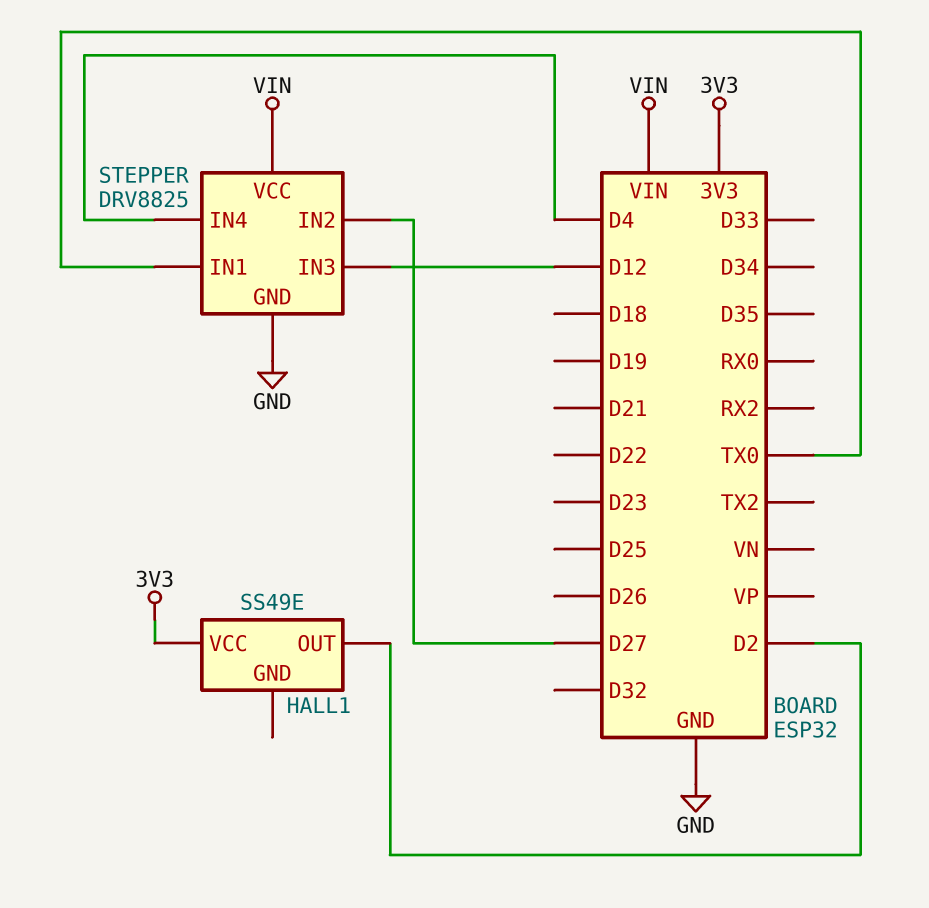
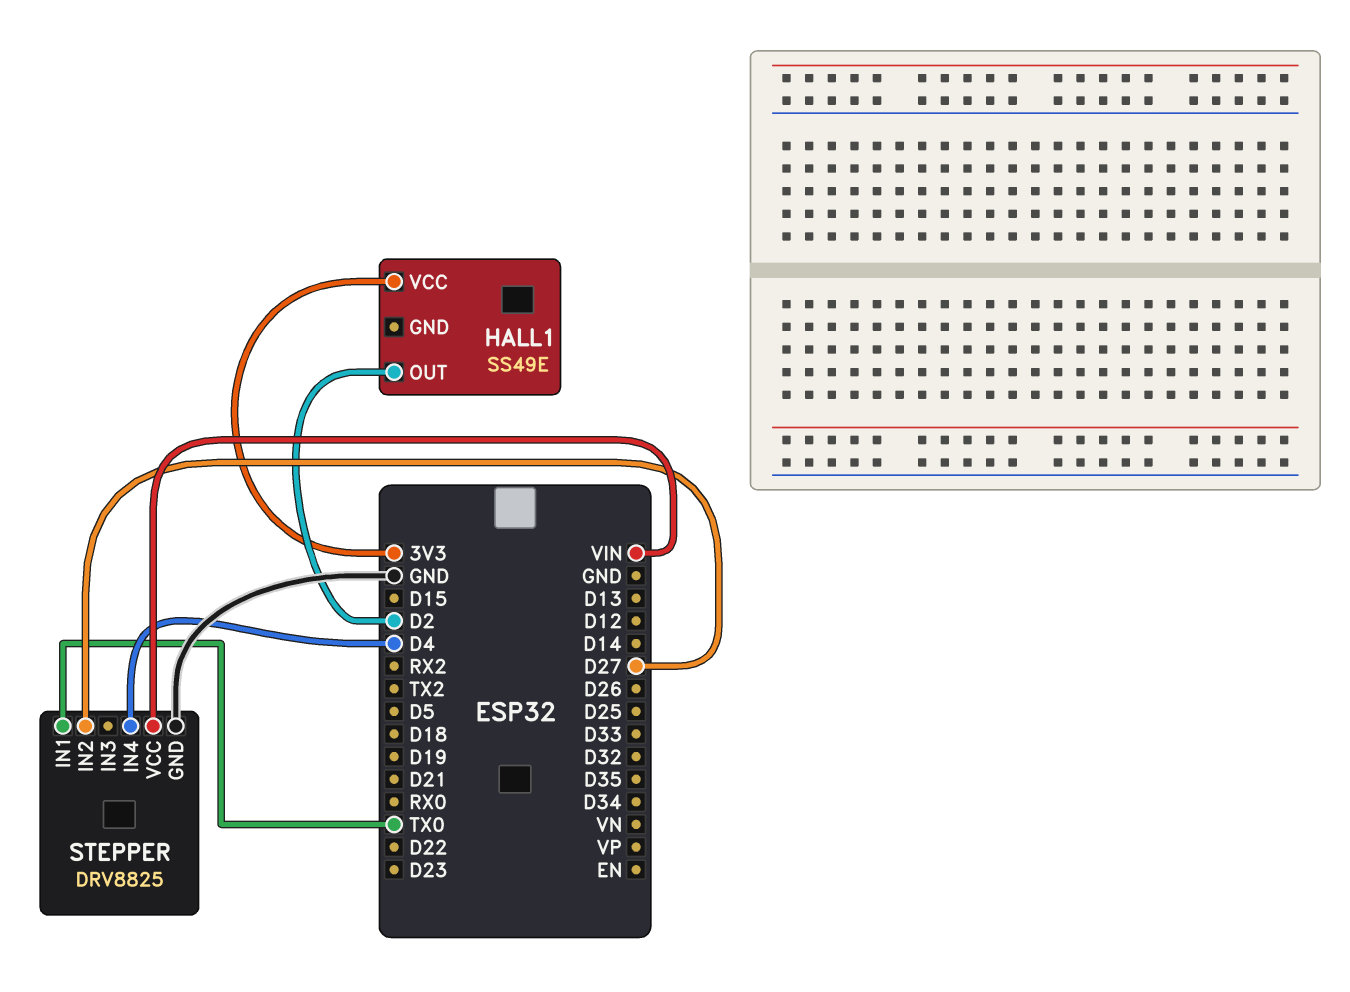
STEPPER pin IN3: D12 -> none

